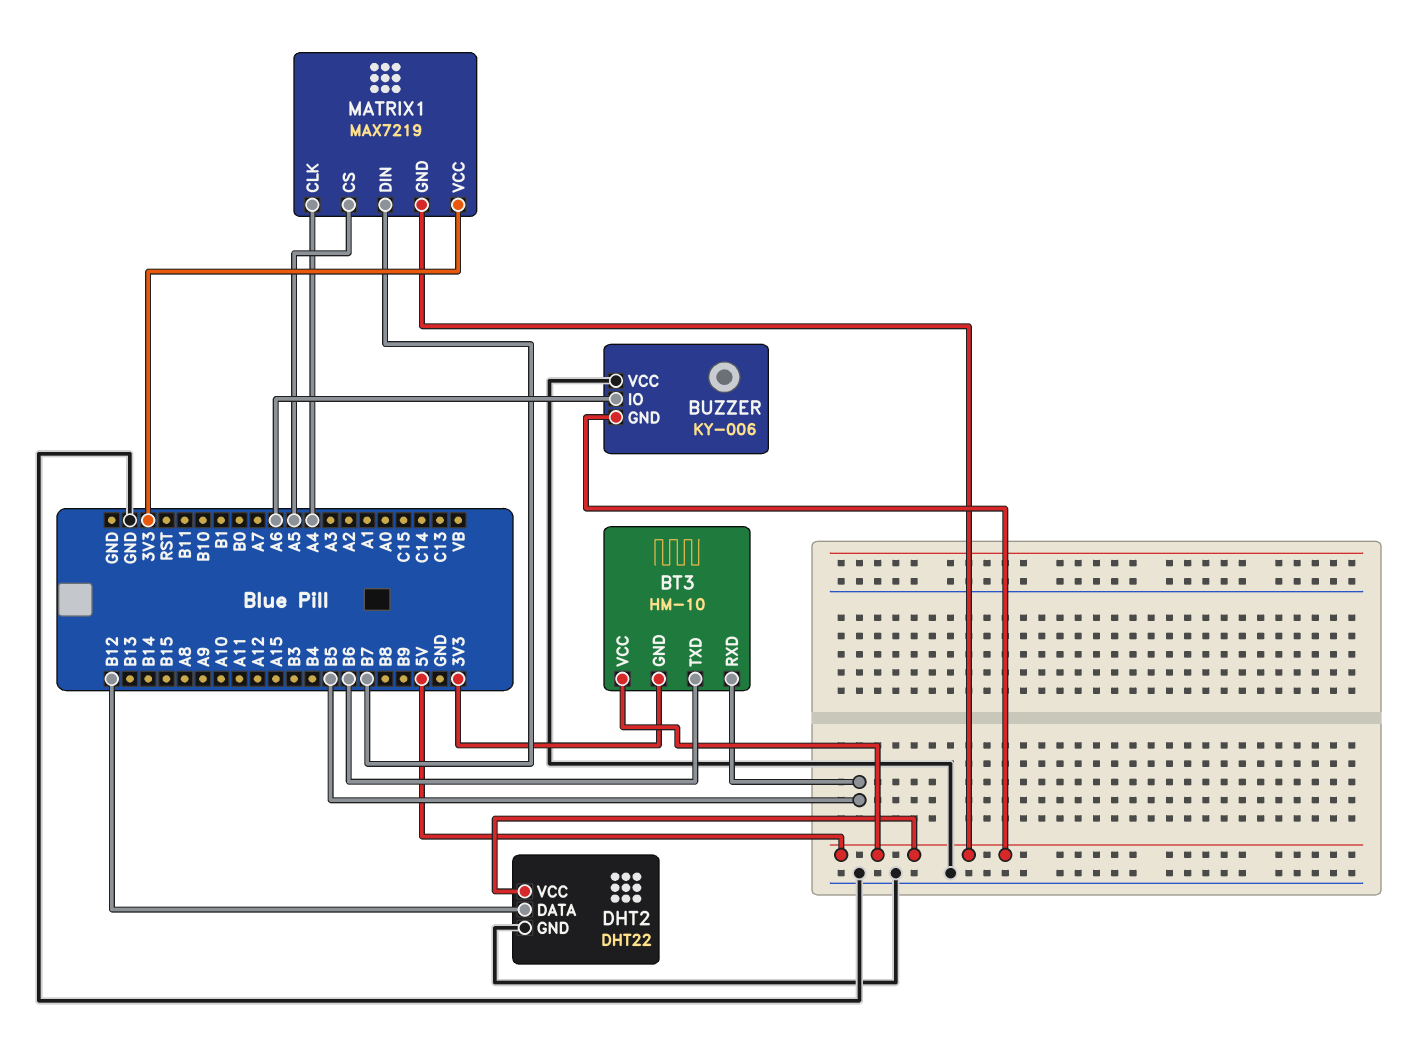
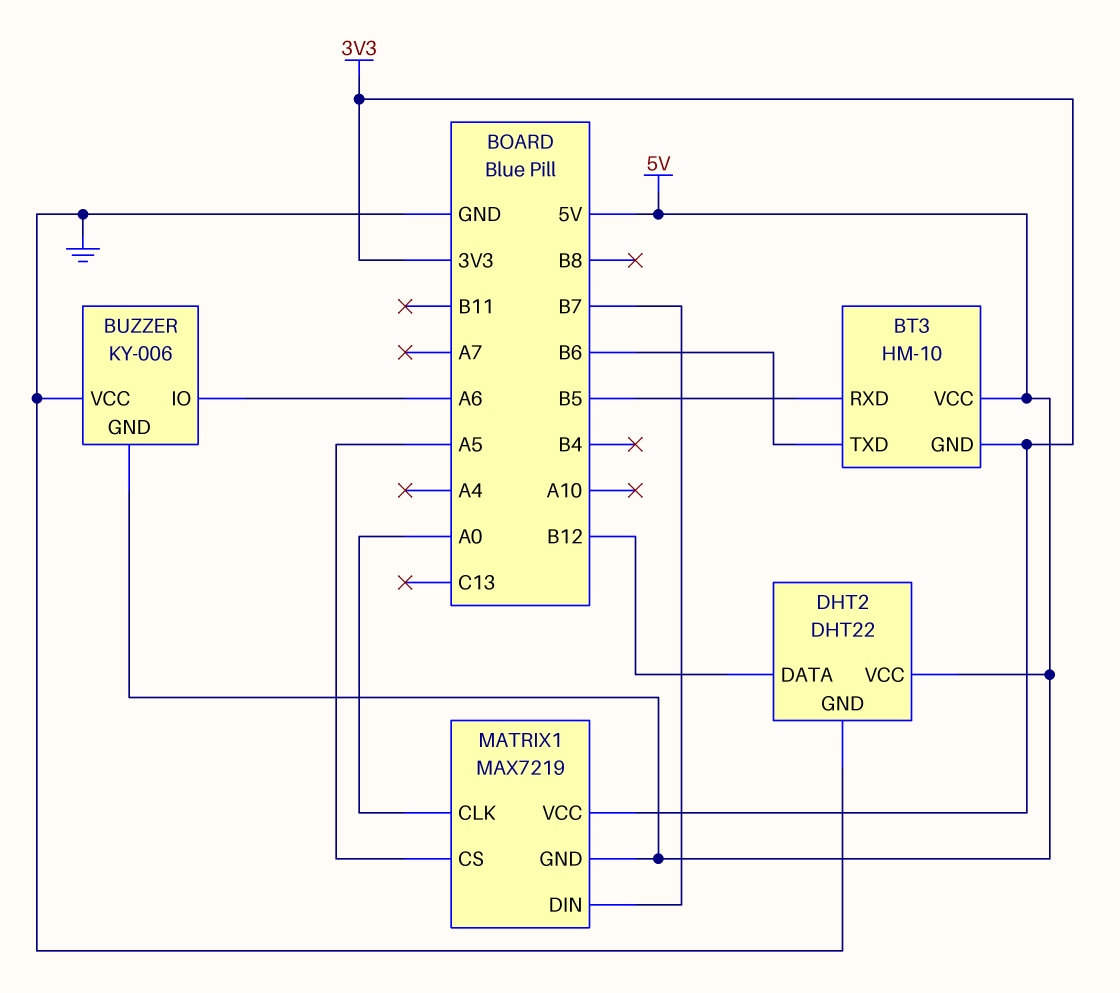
MATRIX1 pin CLK: A4 -> A0

